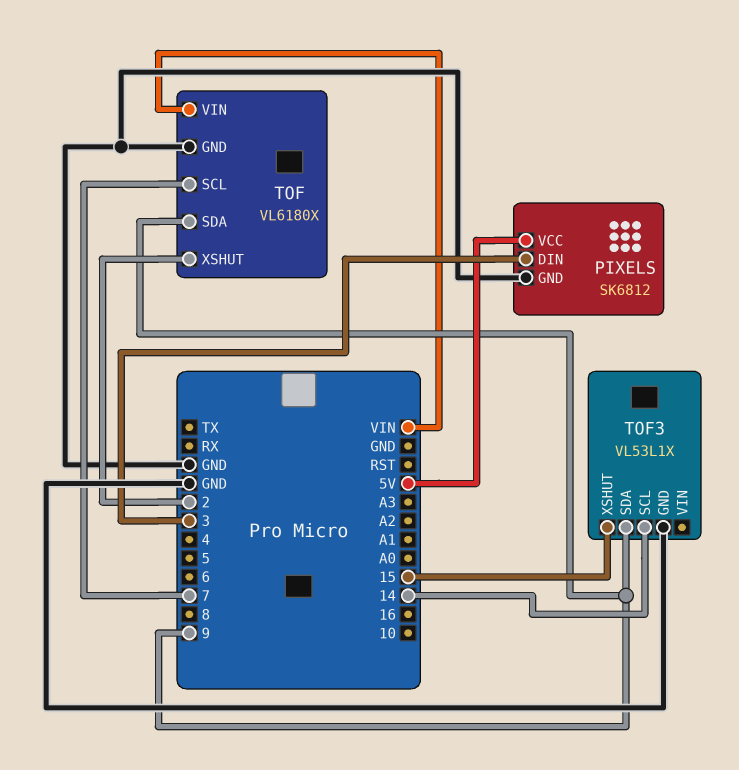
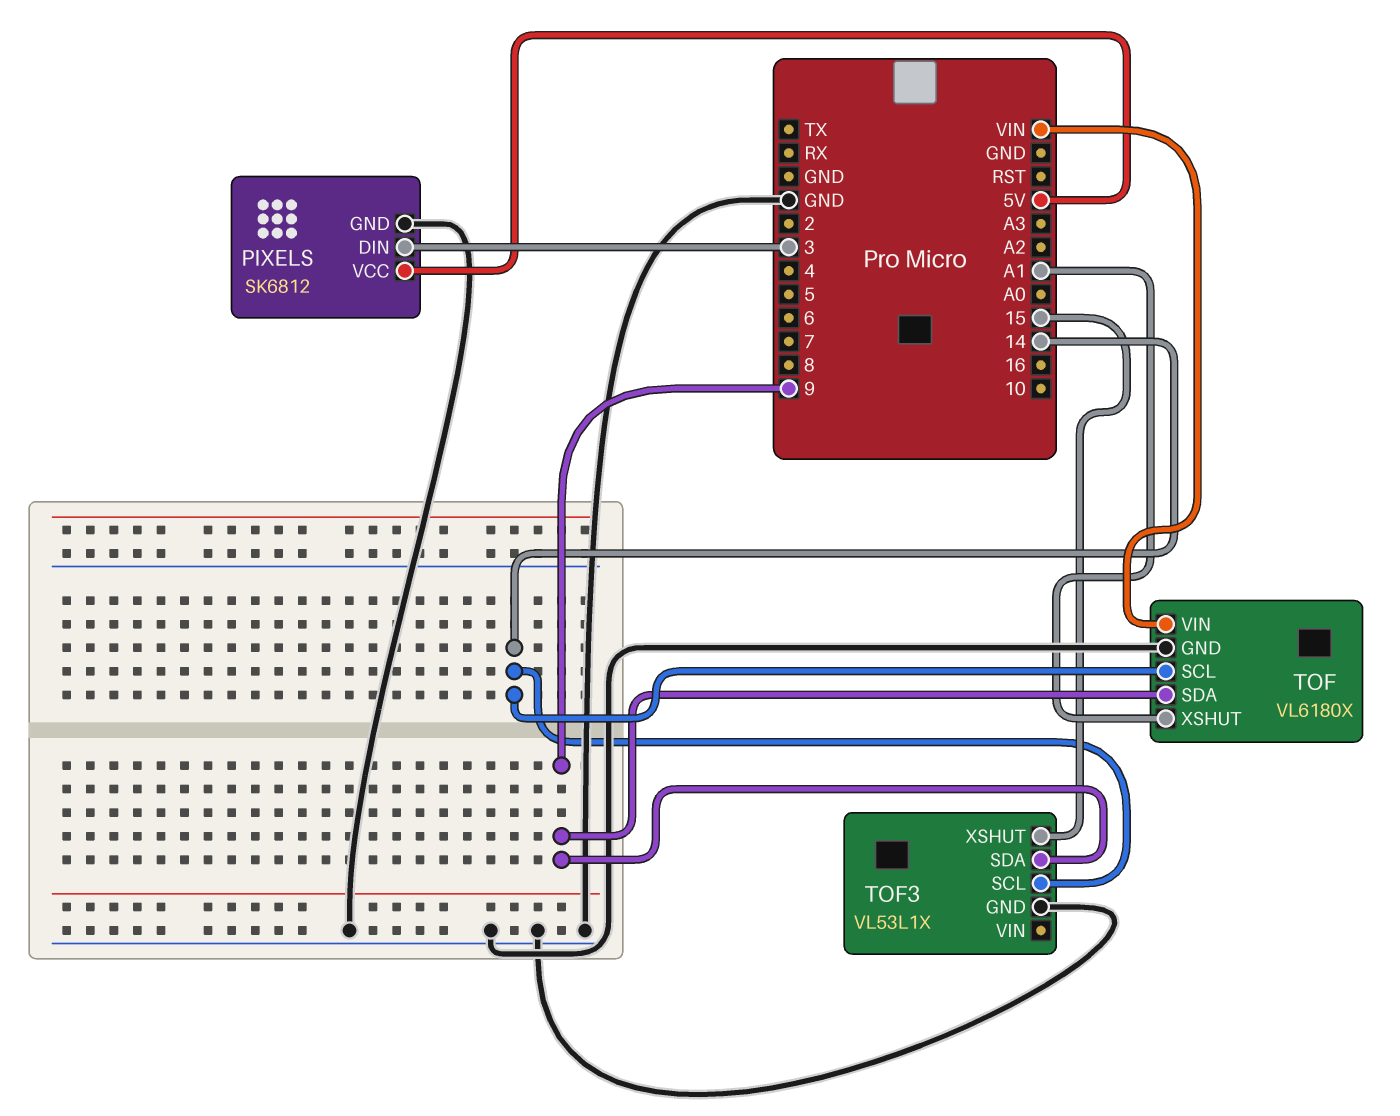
TOF pin SCL: 7 -> 14
TOF pin XSHUT: 2 -> A1

